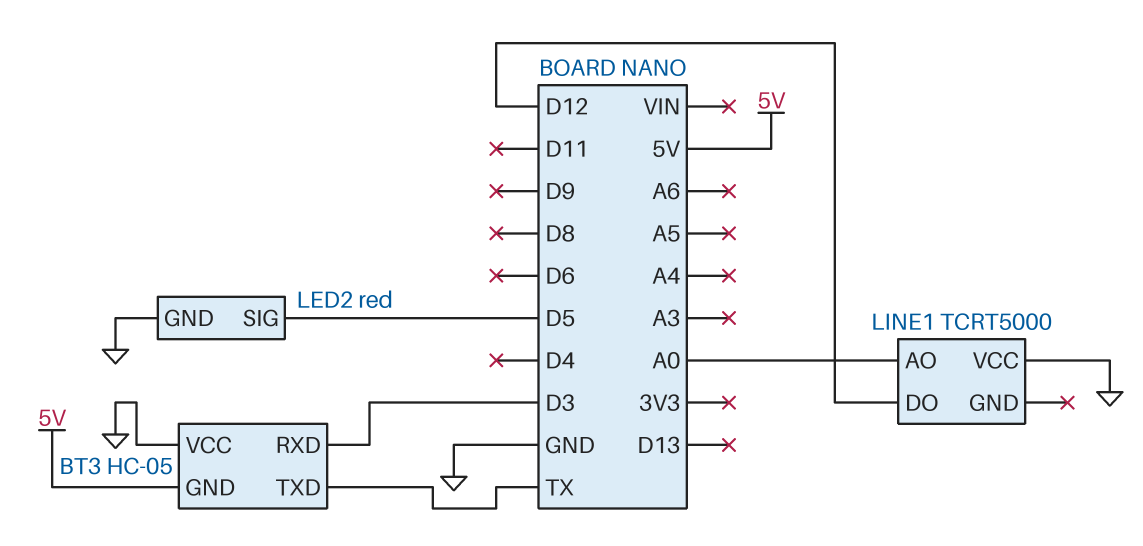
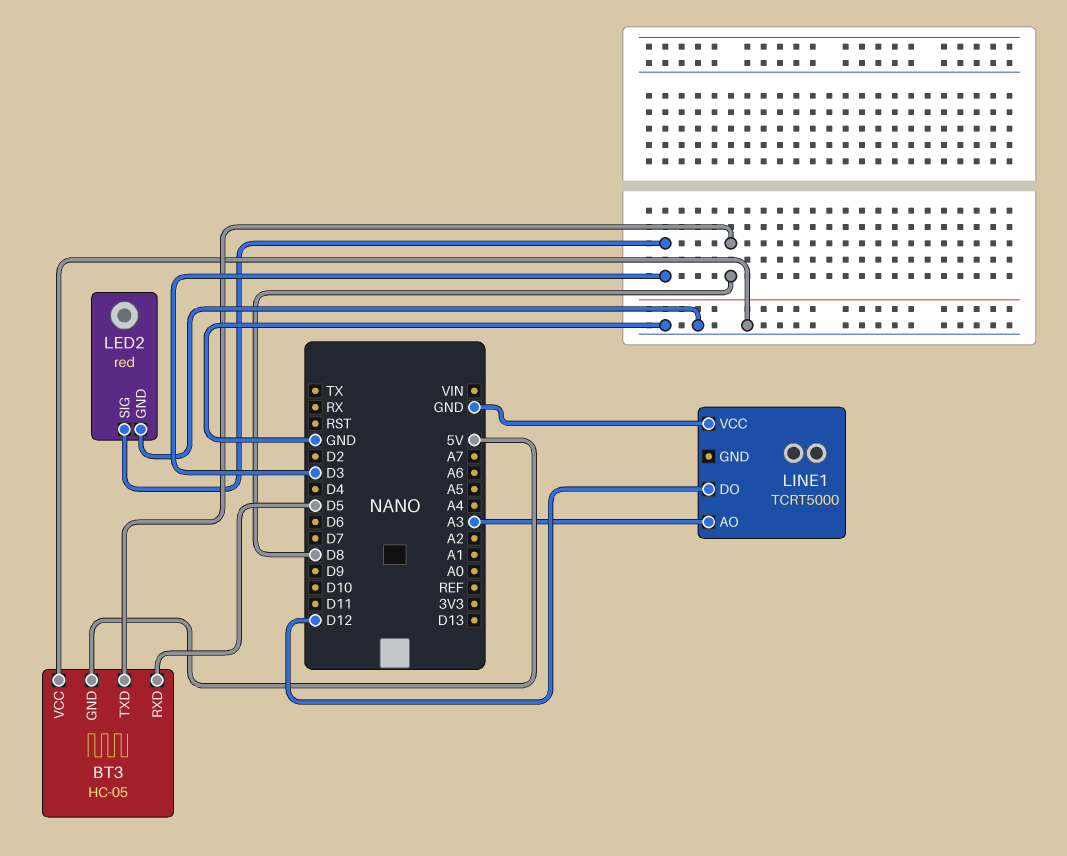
BT3 pin RXD: D3 -> D5
BT3 pin TXD: TX -> D8
LED2 pin SIG: D5 -> D3
LINE1 pin AO: A0 -> A3

